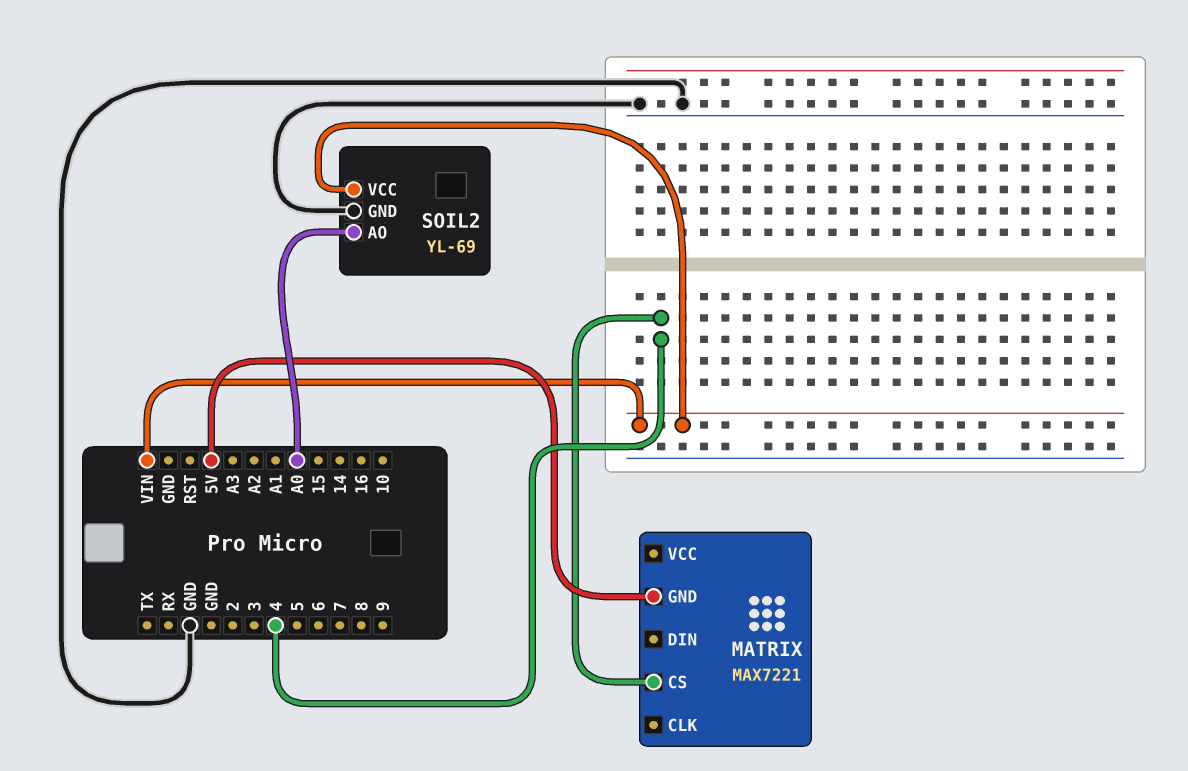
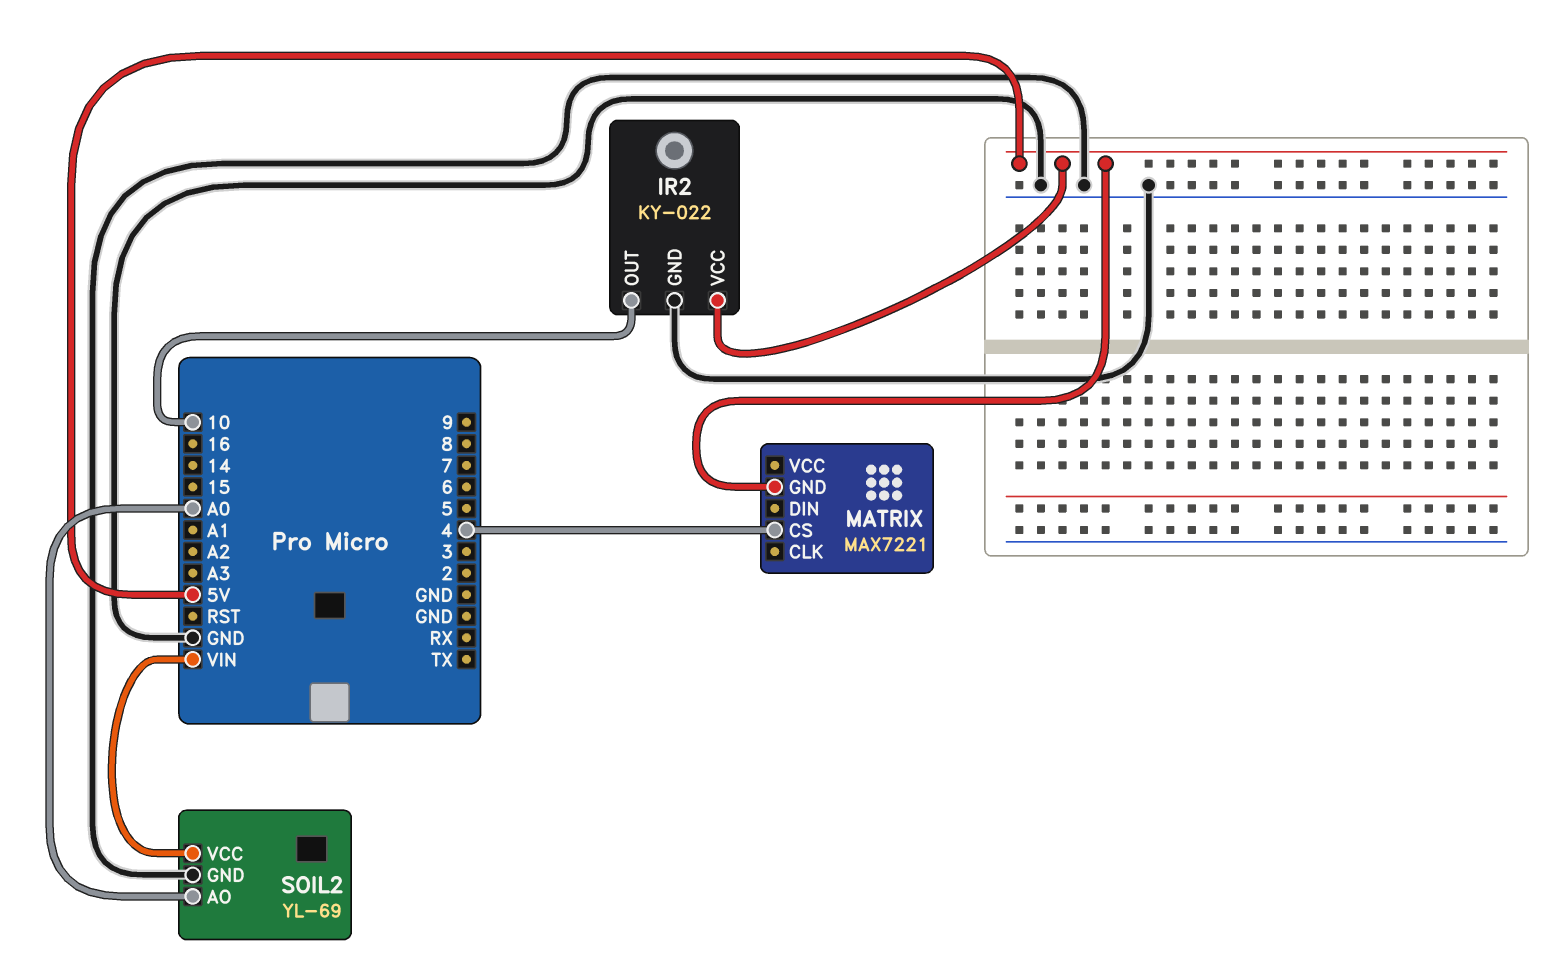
IR2: none -> KY-022
IR2 pin GND: none -> GND
IR2 pin OUT: none -> 10
IR2 pin VCC: none -> 5V

